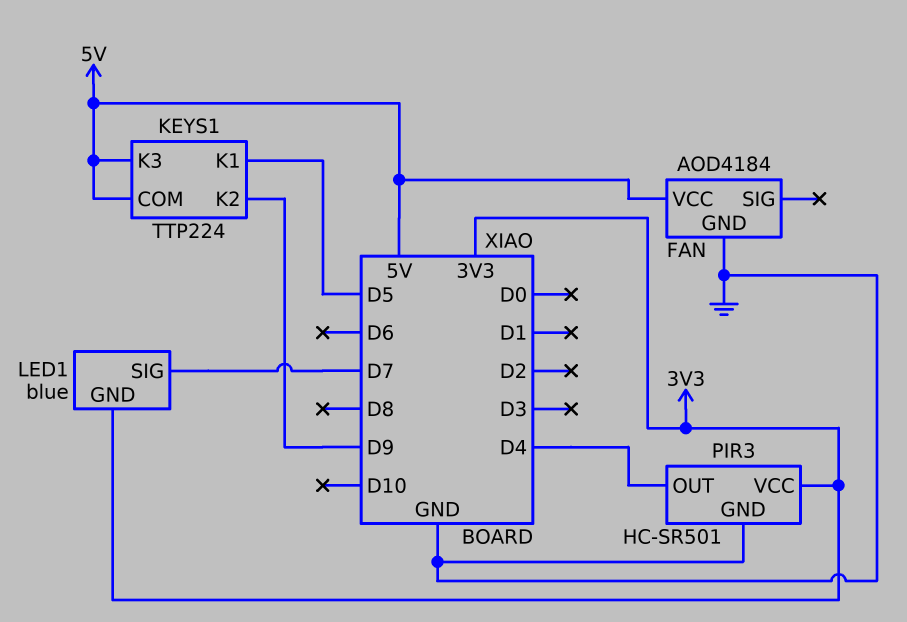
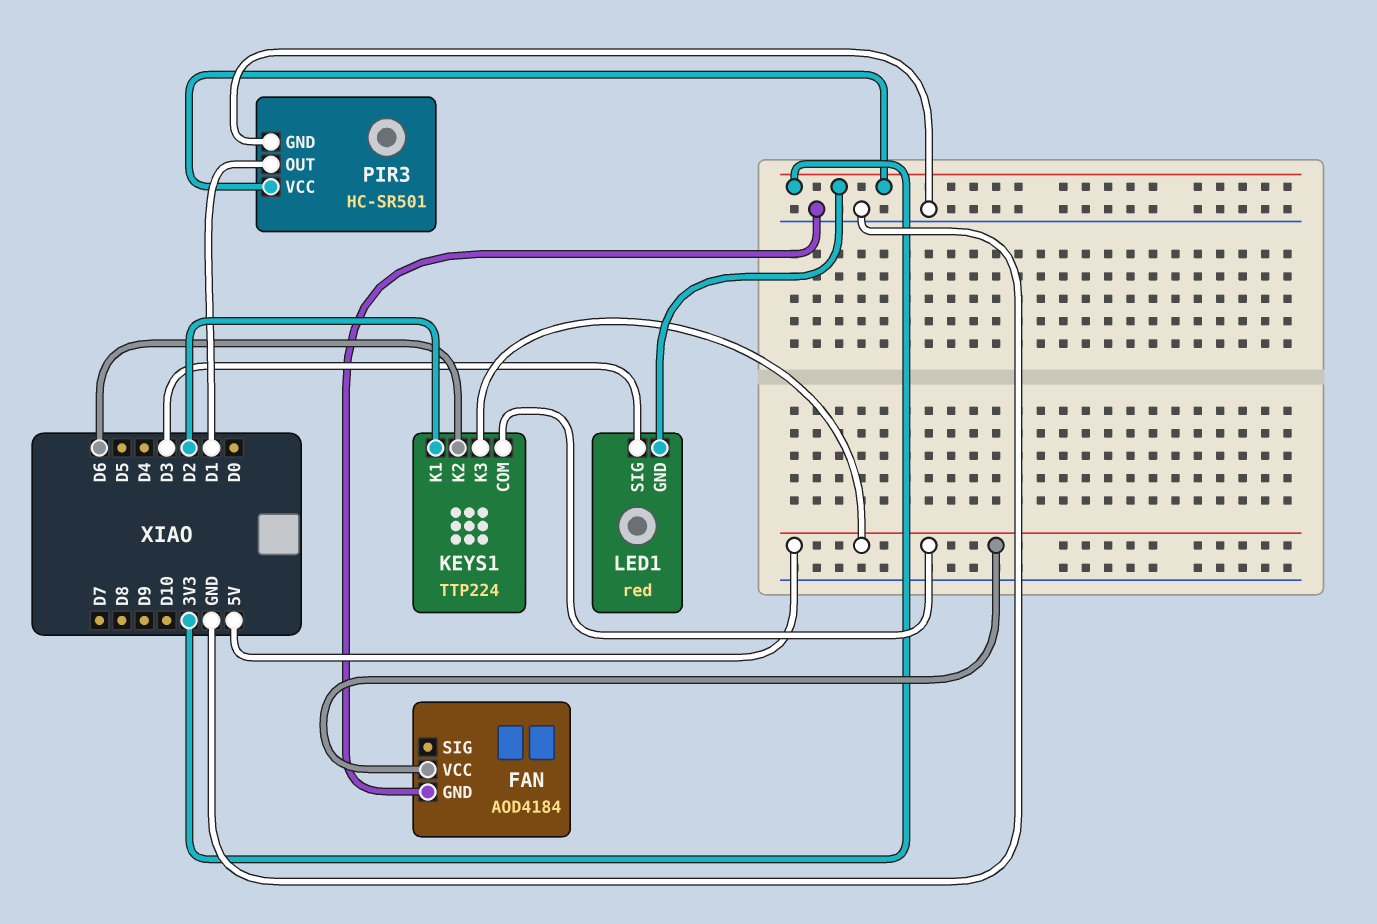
KEYS1 pin K1: D5 -> D2
KEYS1 pin K2: D9 -> D6
LED1: blue -> red
LED1 pin SIG: D7 -> D3
PIR3 pin OUT: D4 -> D1

